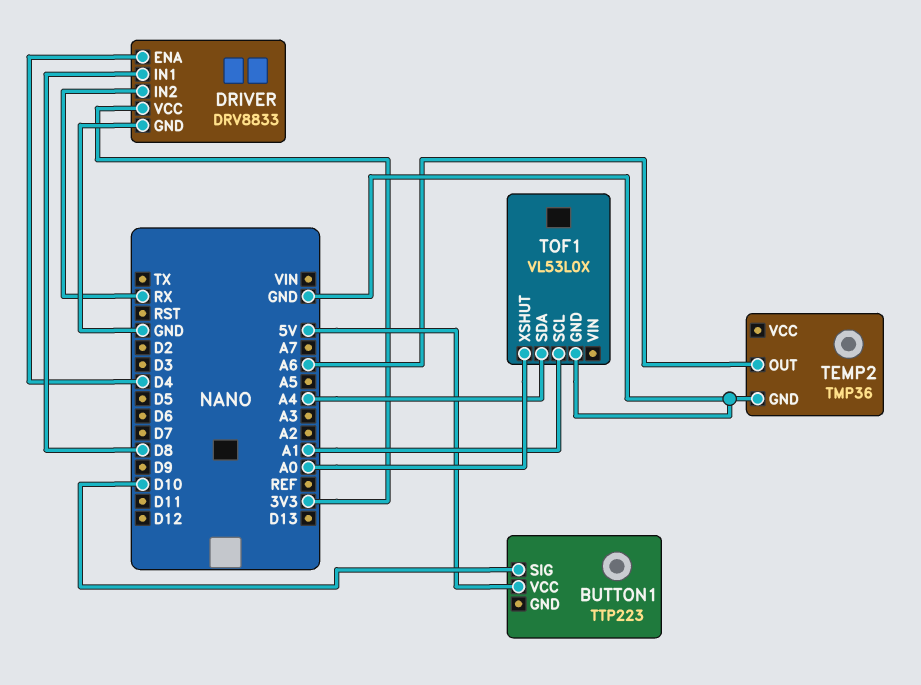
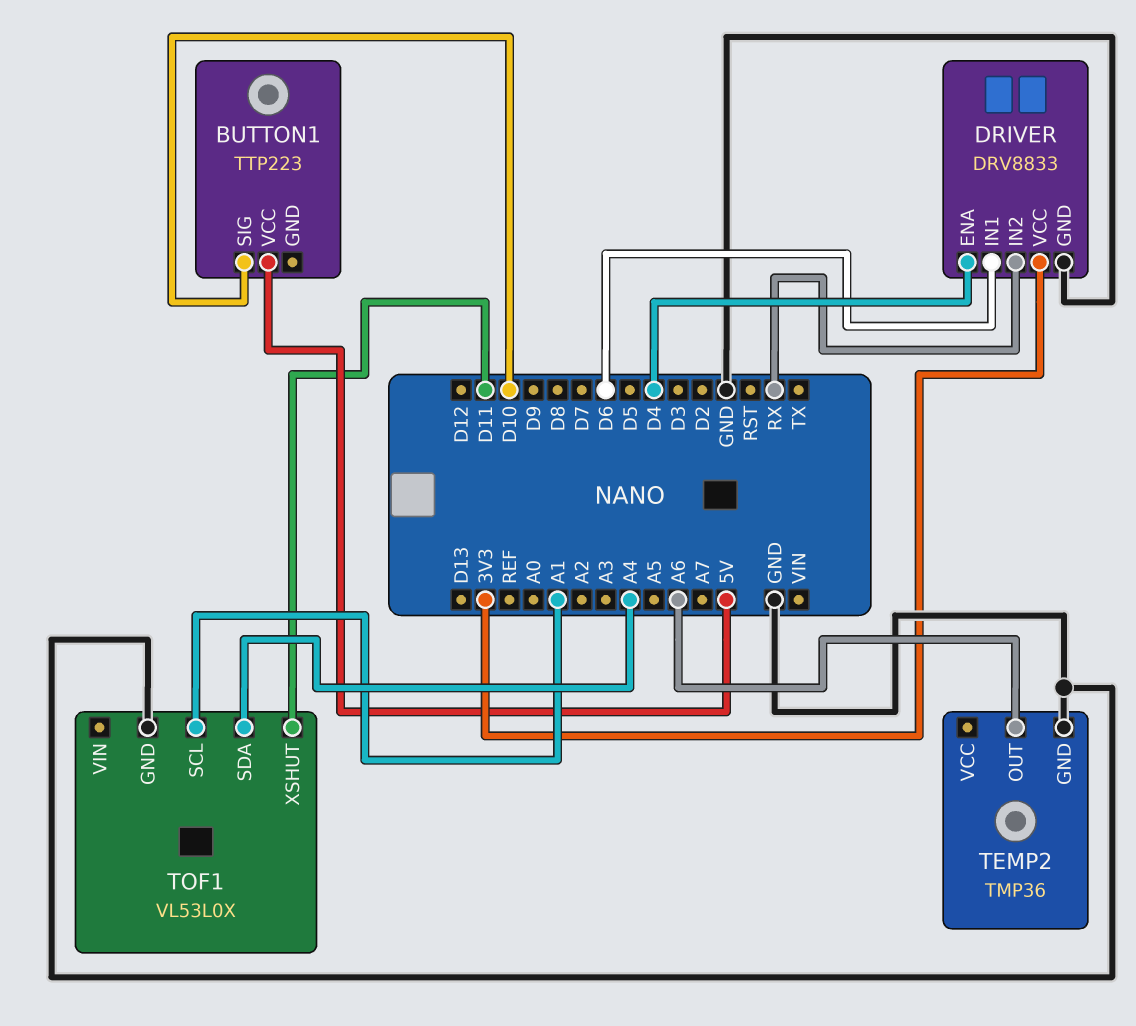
DRIVER pin IN1: D8 -> D6
TOF1 pin XSHUT: A0 -> D11

